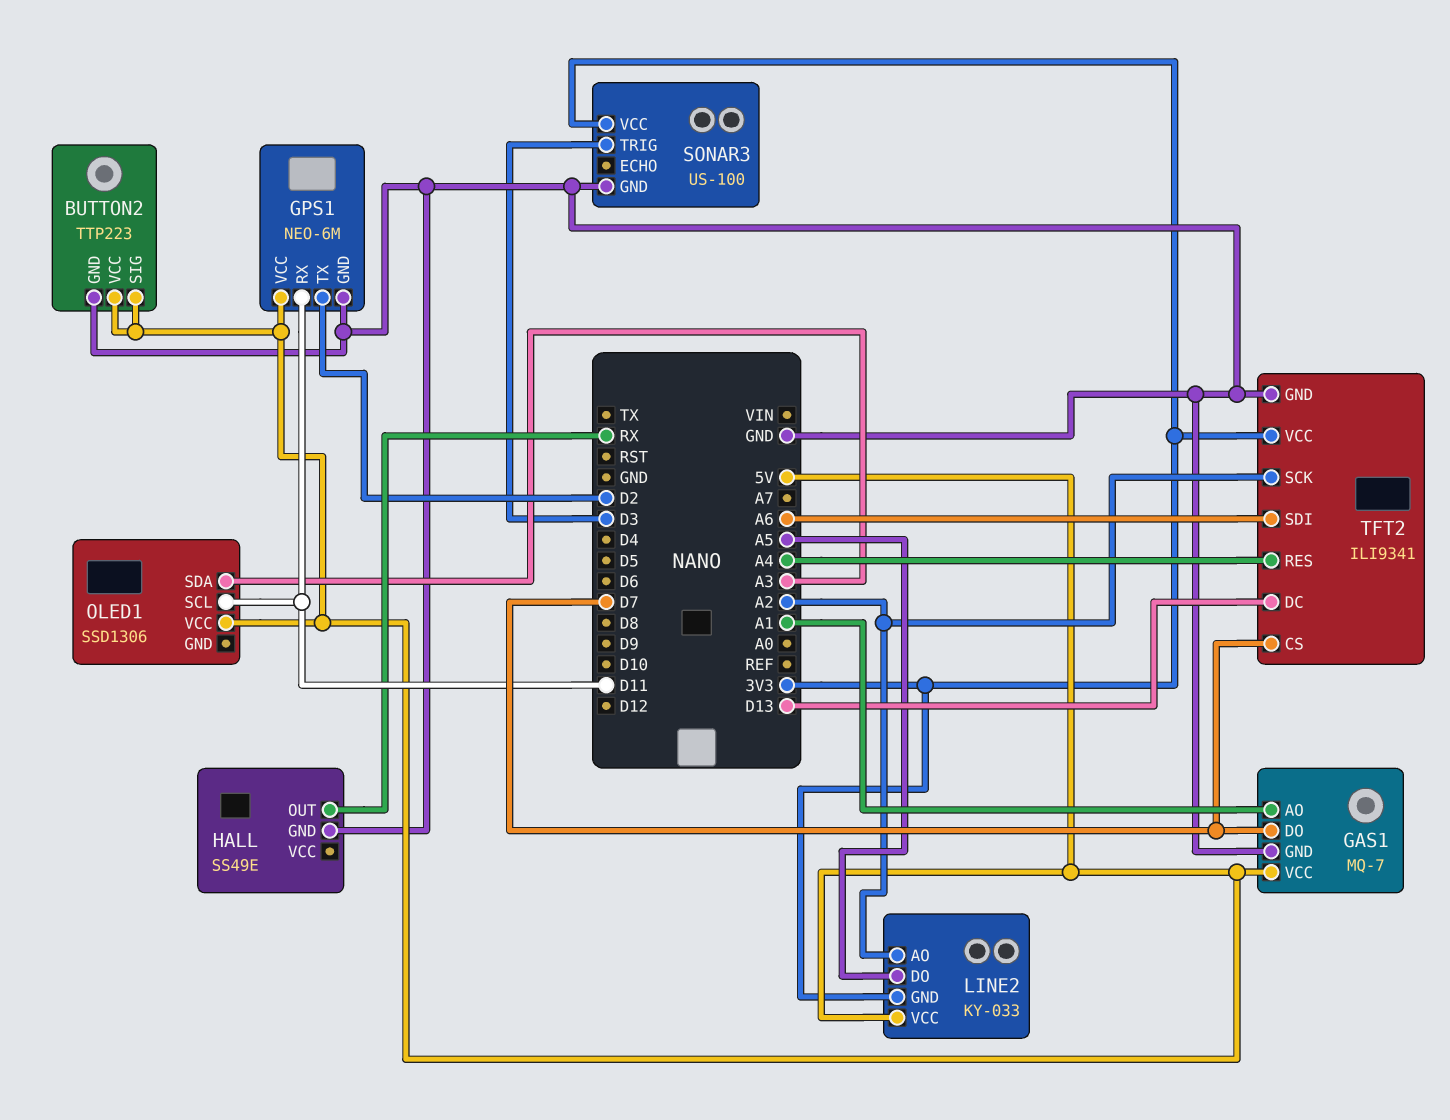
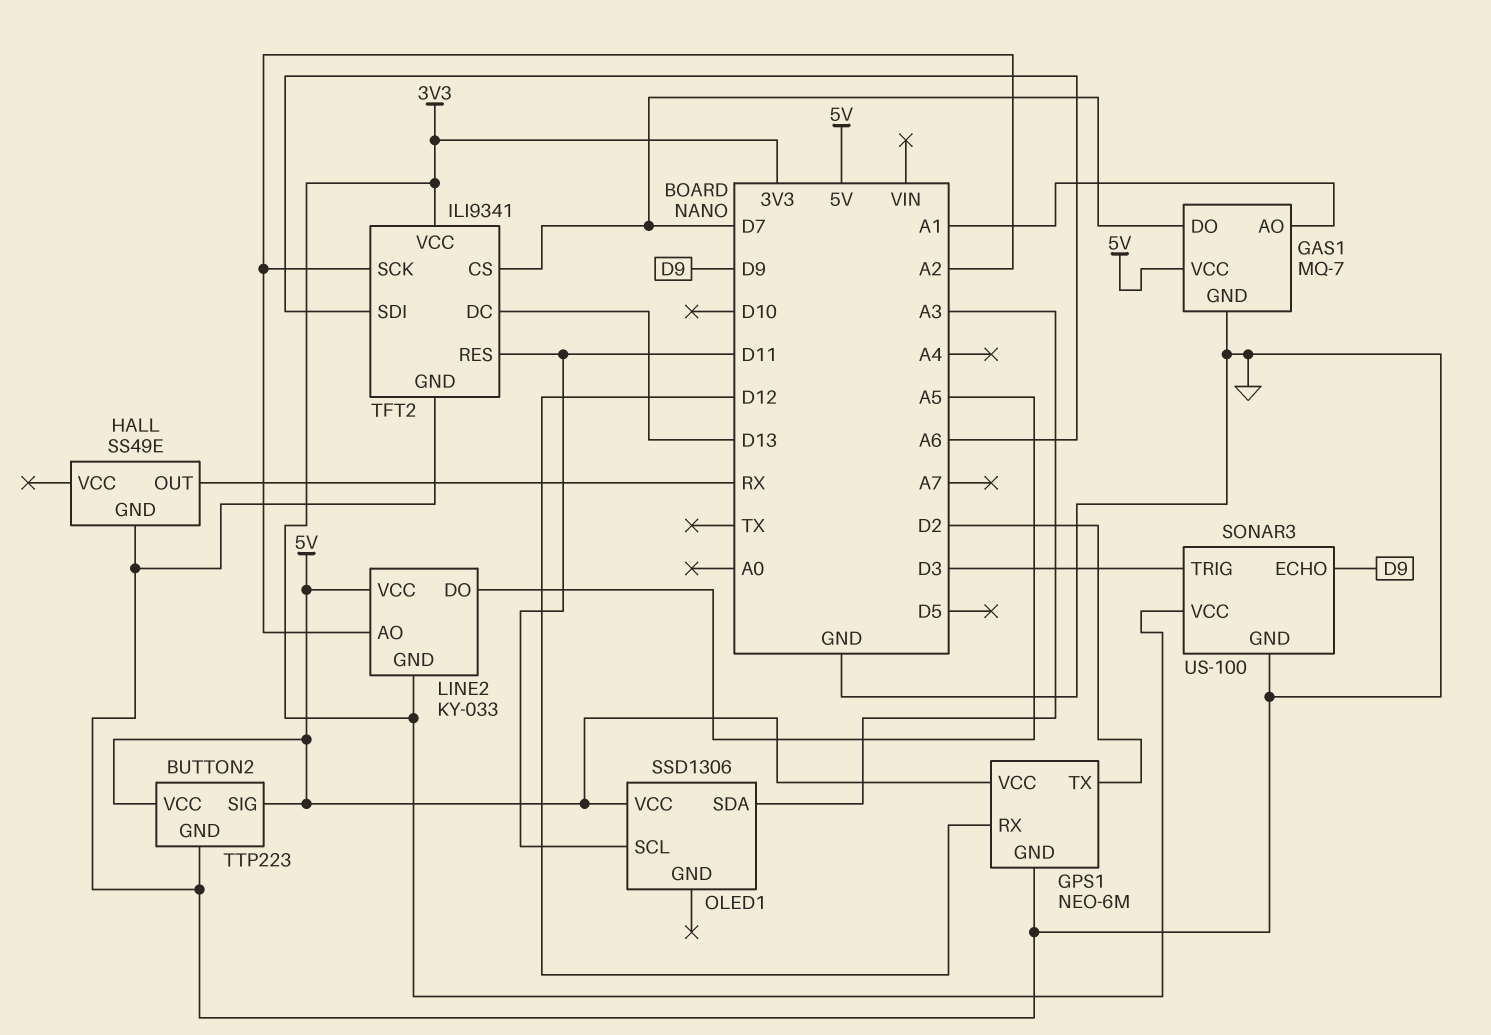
GPS1 pin RX: D11 -> D12
SONAR3 pin ECHO: none -> D9
TFT2 pin RES: A4 -> D11

